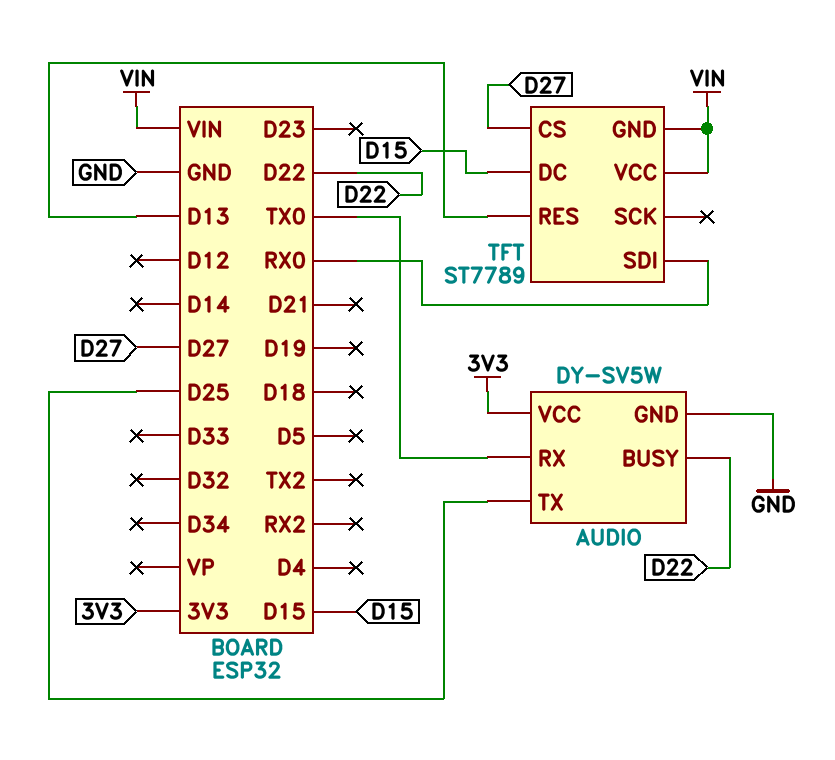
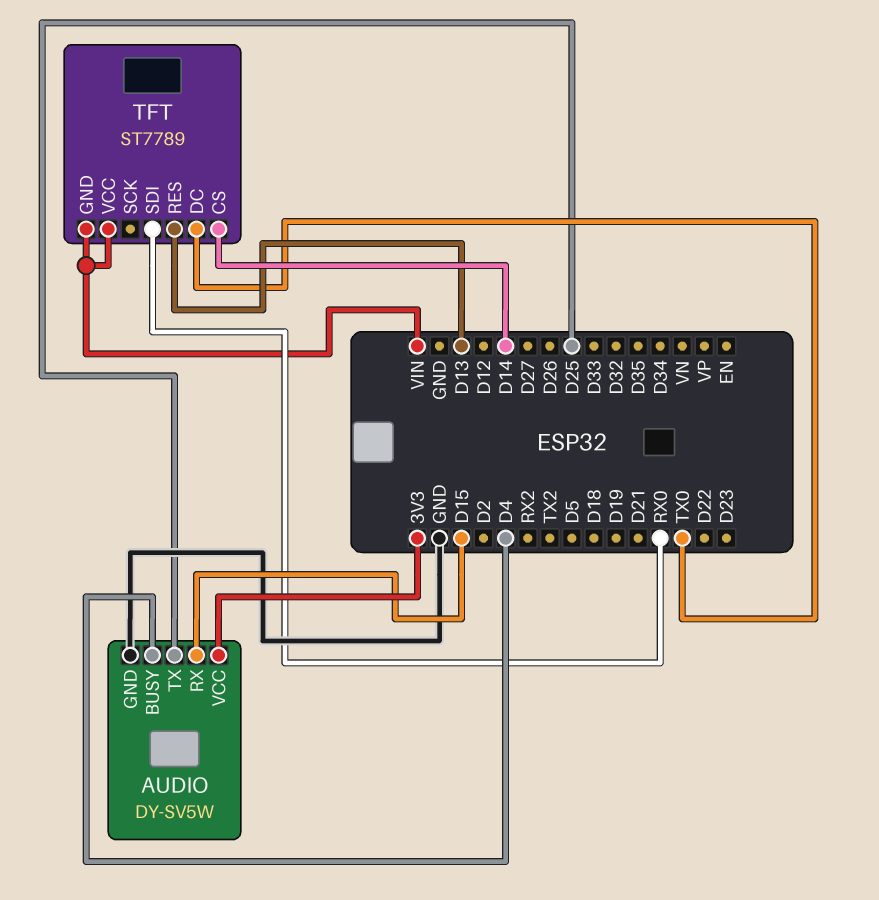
AUDIO pin BUSY: D22 -> D4
AUDIO pin RX: TX0 -> D15
TFT pin CS: D27 -> D14
TFT pin DC: D15 -> TX0

